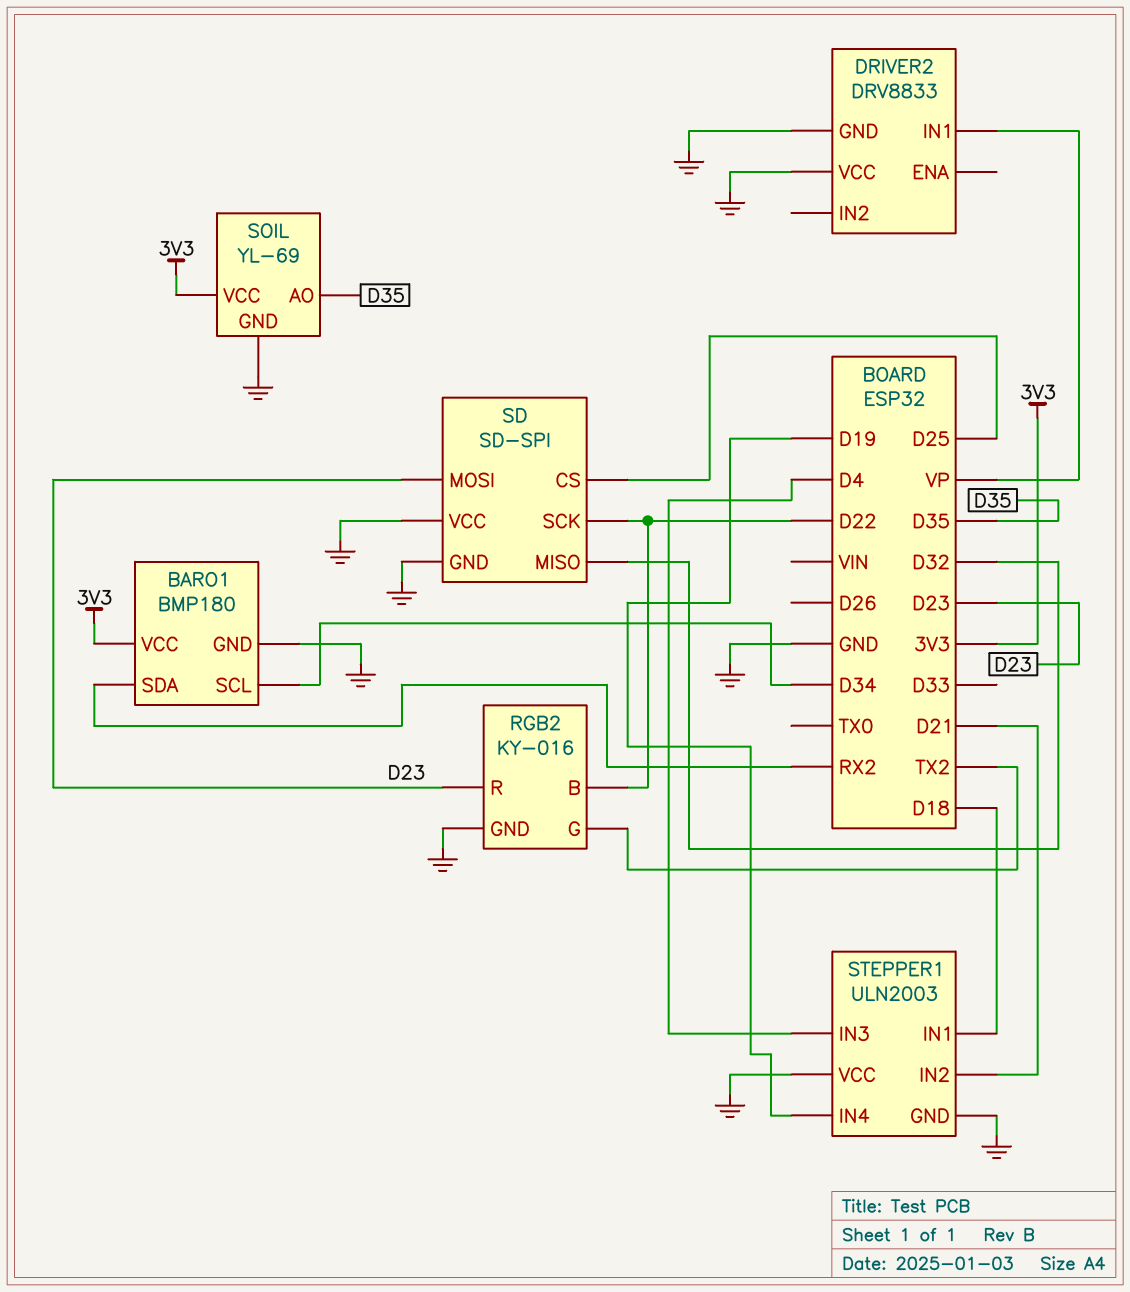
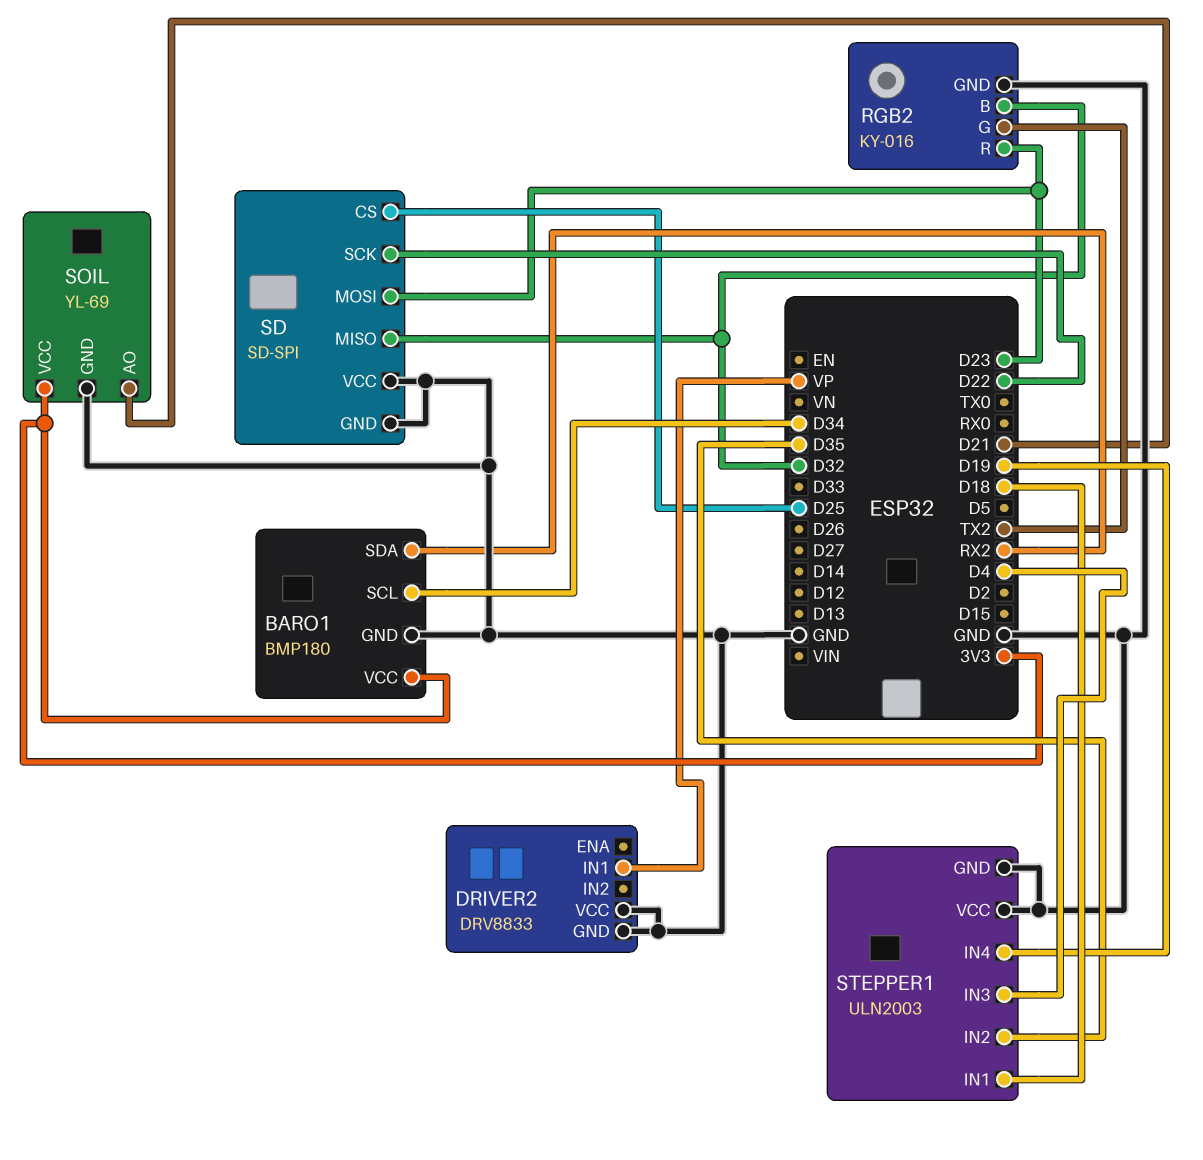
RGB2 pin B: D22 -> D32
SOIL pin AO: D35 -> D21
STEPPER1 pin IN2: D21 -> D35

